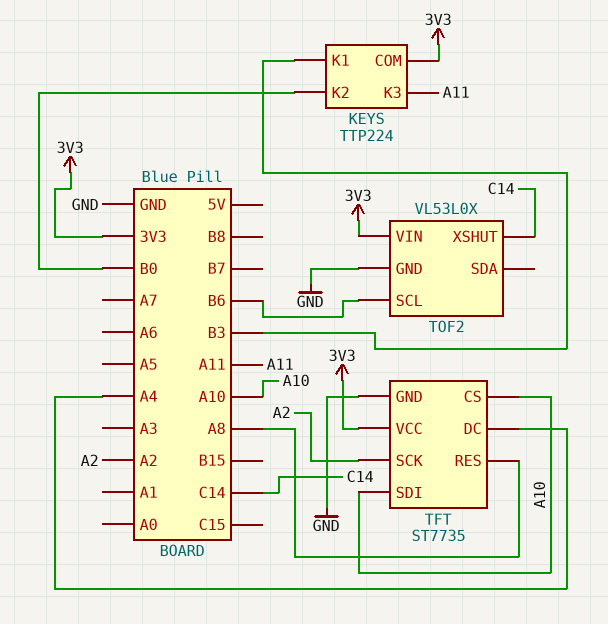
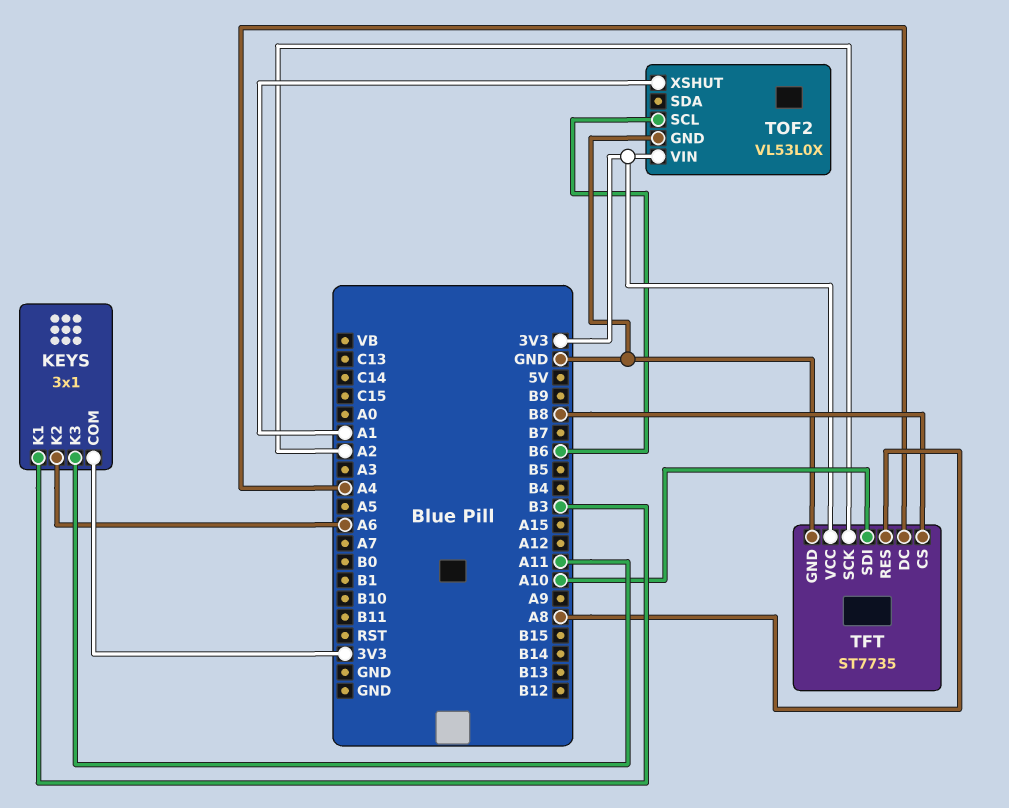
KEYS: TTP224 -> 3x1
KEYS pin K2: B0 -> A6
TFT pin CS: A10 -> B8
TOF2 pin XSHUT: C14 -> A1

